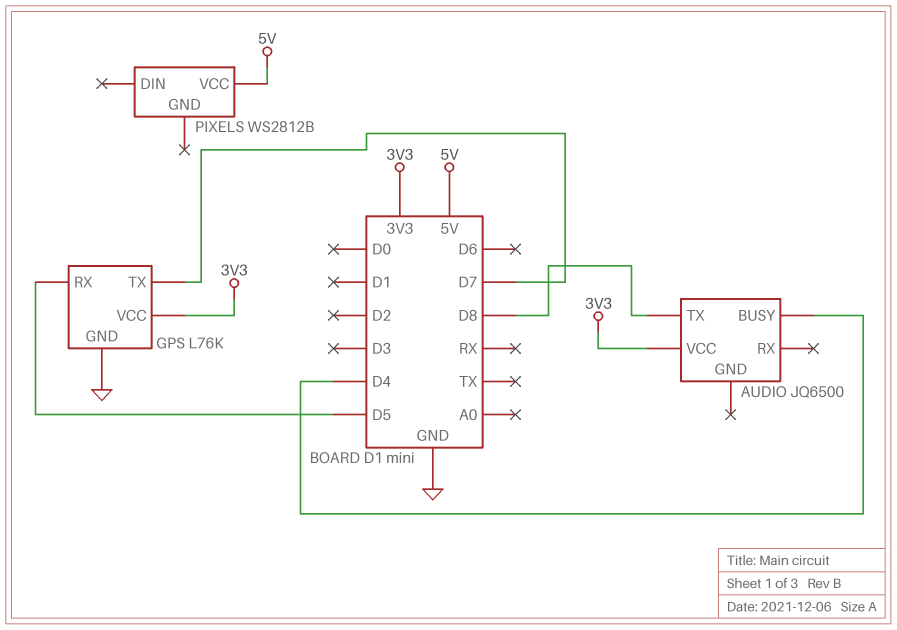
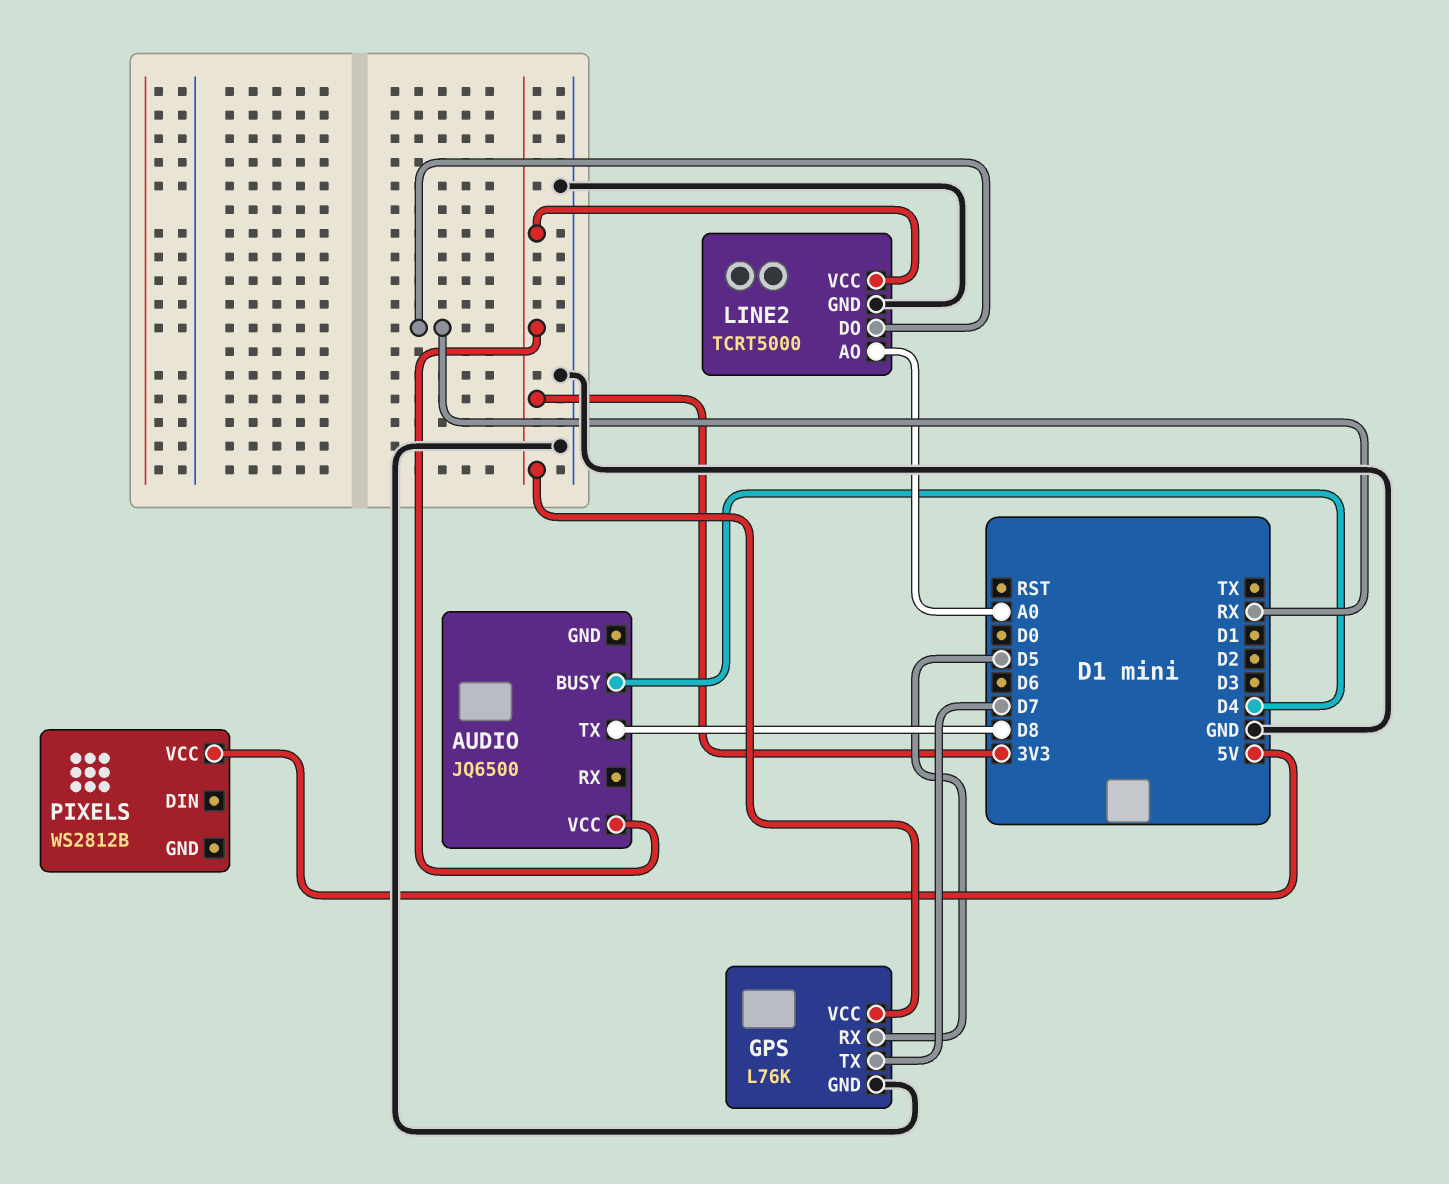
LINE2: none -> TCRT5000
LINE2 pin AO: none -> A0
LINE2 pin DO: none -> RX
LINE2 pin GND: none -> GND
LINE2 pin VCC: none -> 3V3

